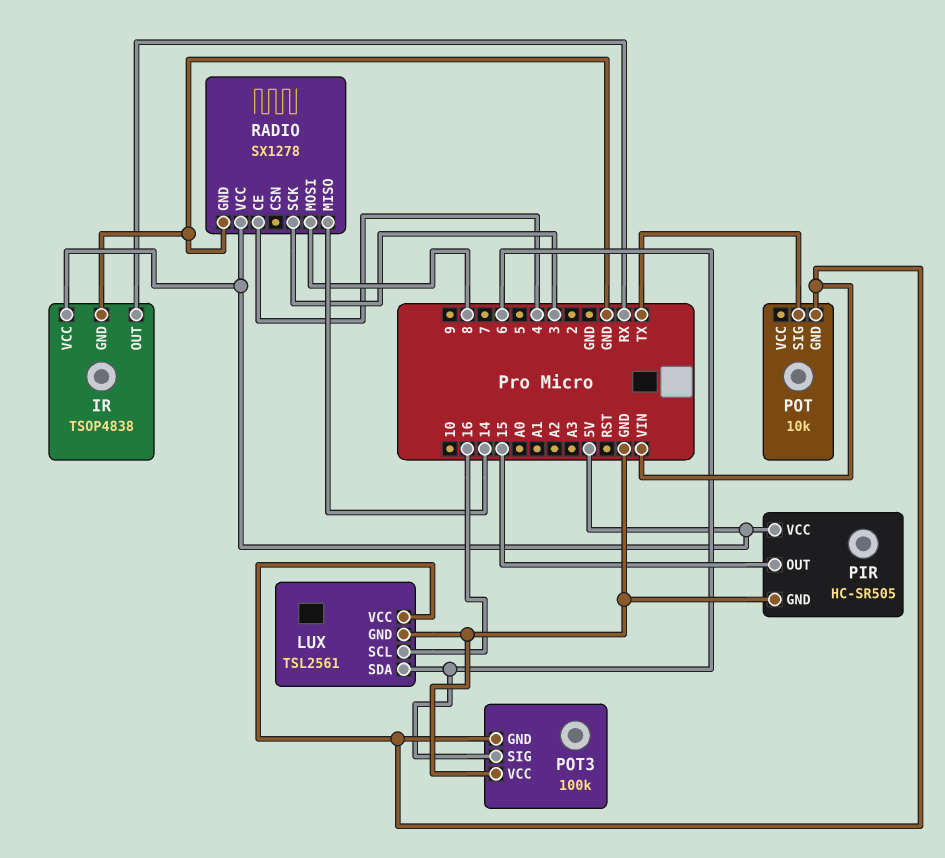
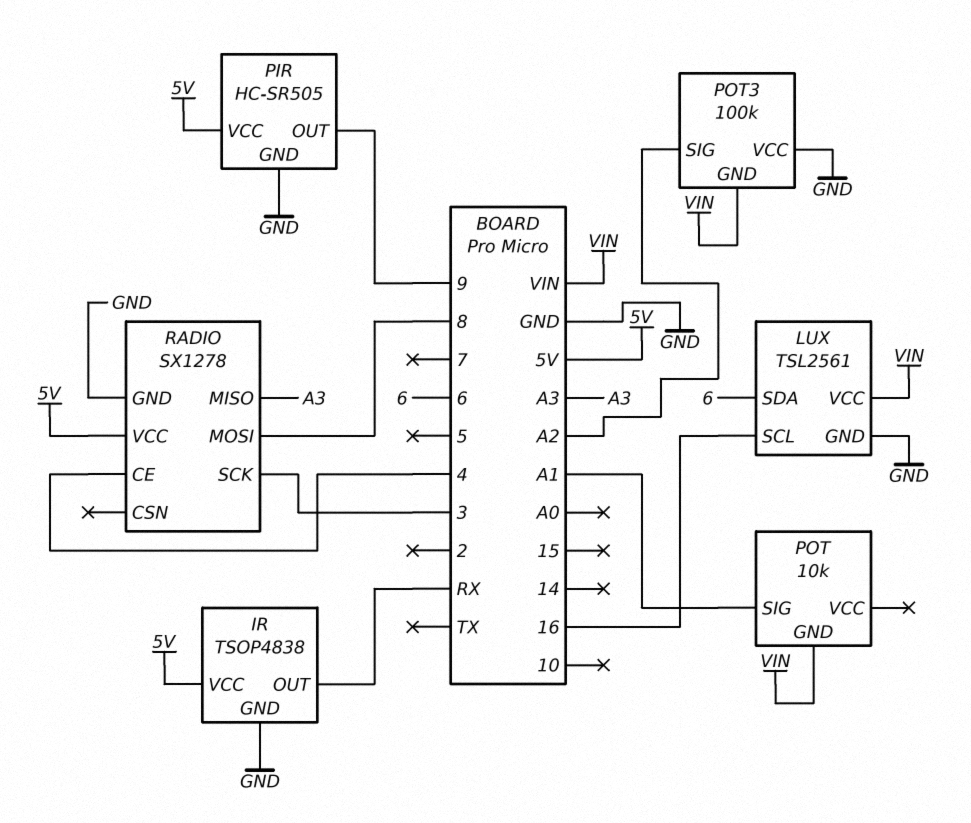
PIR pin OUT: 15 -> 9
POT pin SIG: TX -> A1
POT3 pin SIG: 6 -> A2
RADIO pin MISO: 14 -> A3

